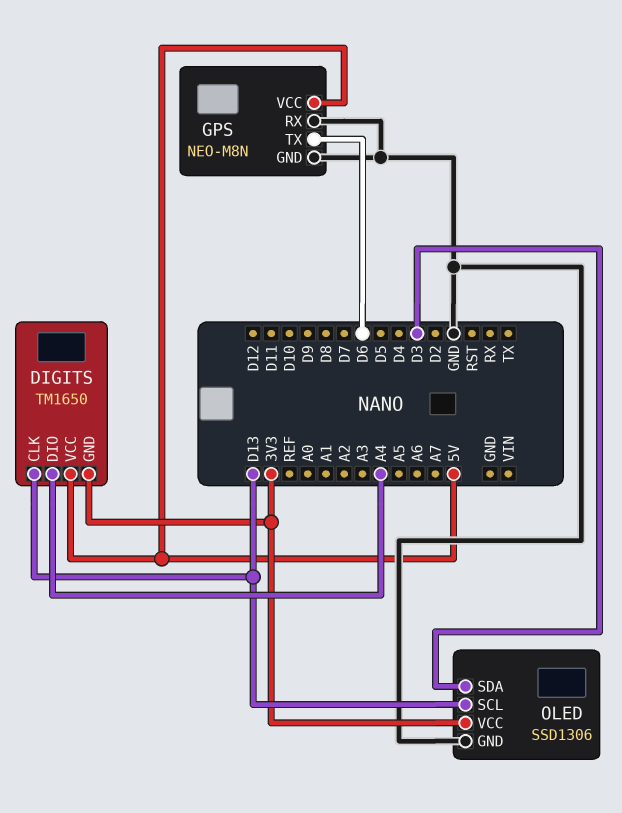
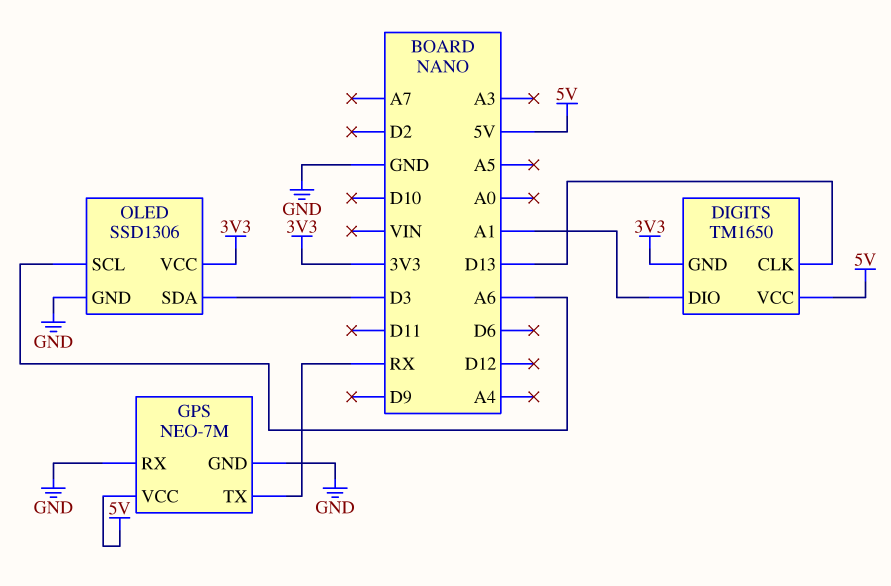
DIGITS pin DIO: A4 -> A1
GPS: NEO-M8N -> NEO-7M
GPS pin TX: D6 -> RX
OLED pin SCL: D13 -> A6

